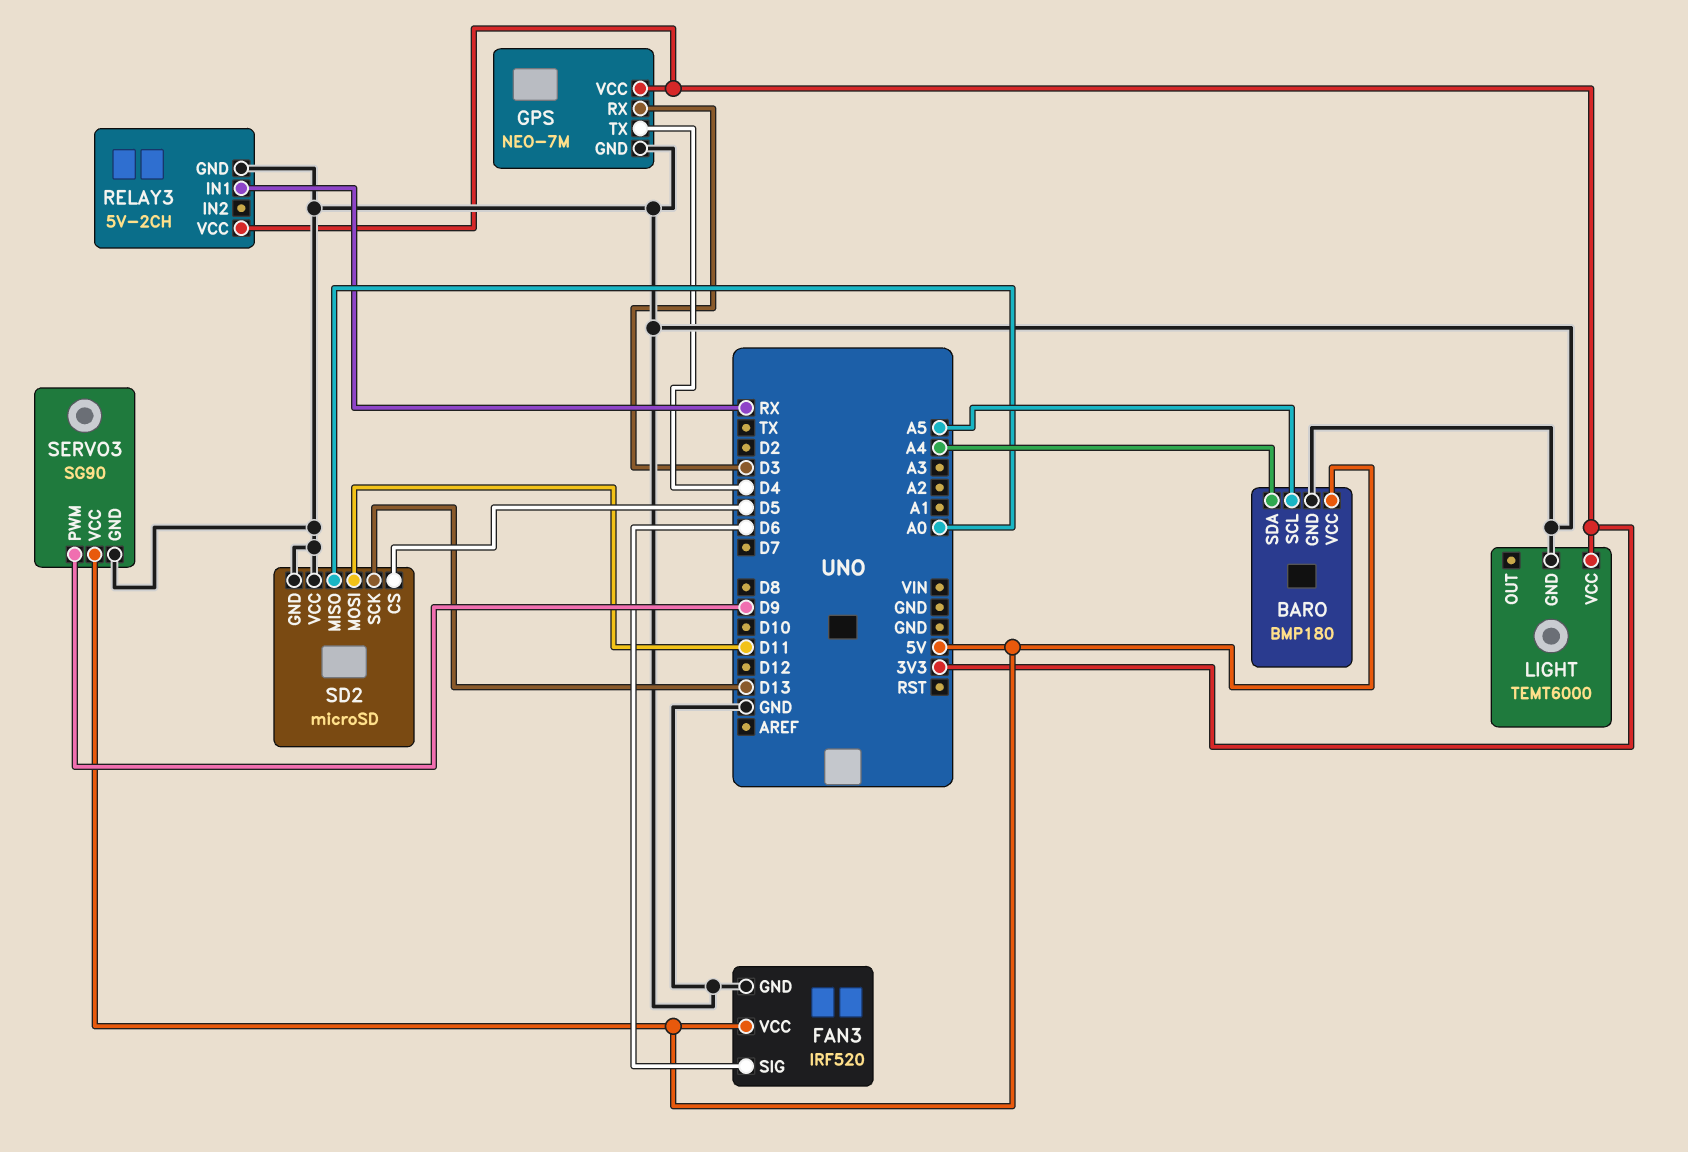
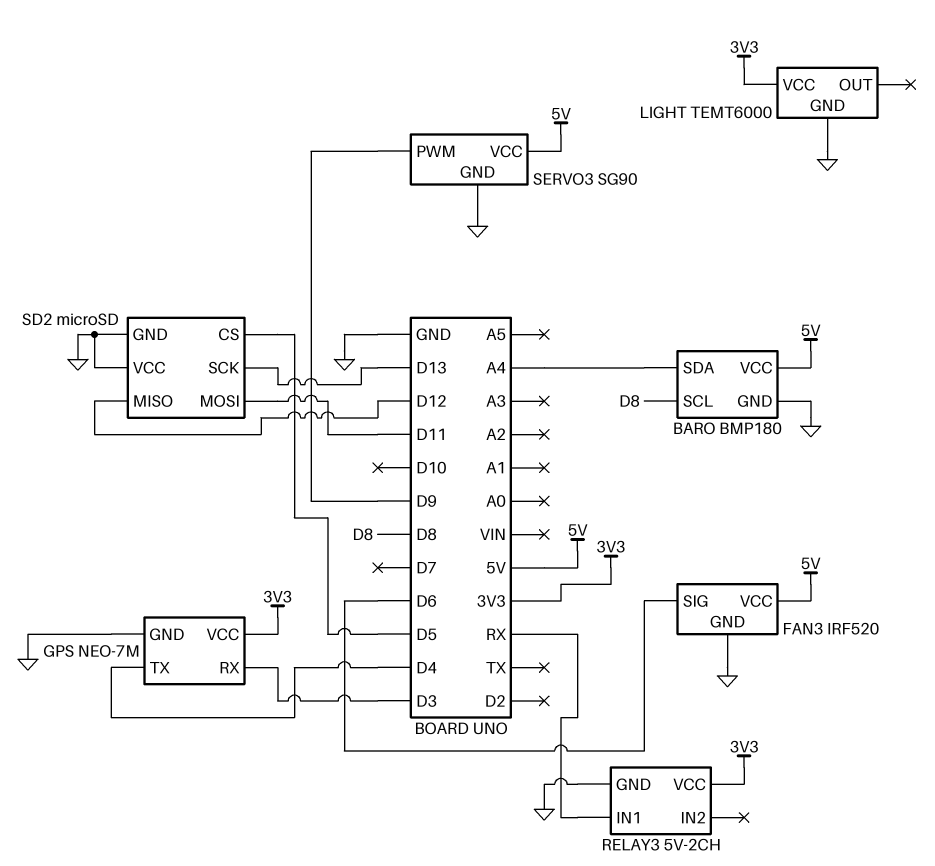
BARO pin SCL: A5 -> D8
SD2 pin MISO: A0 -> D12

